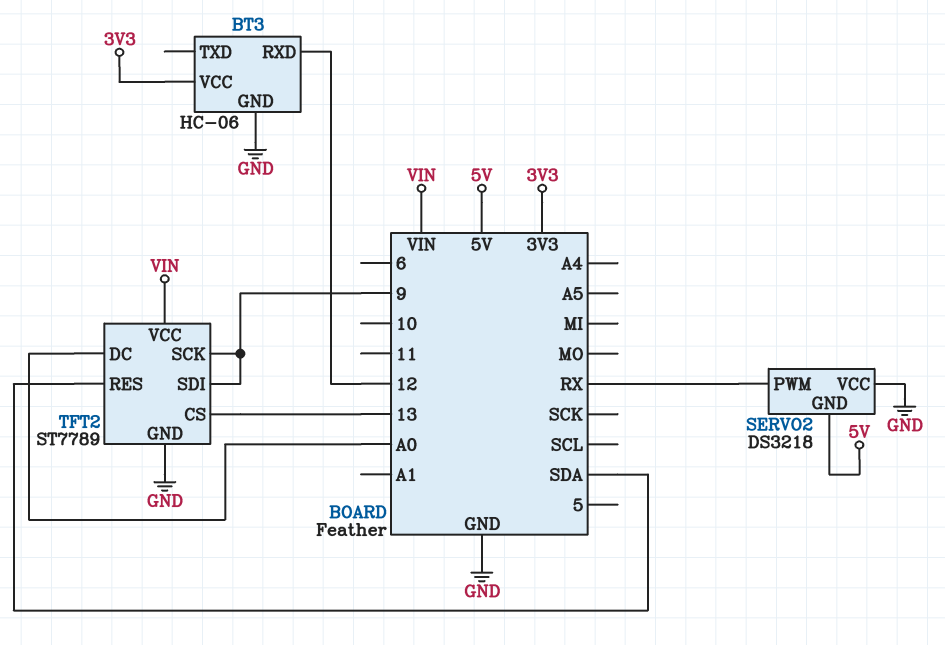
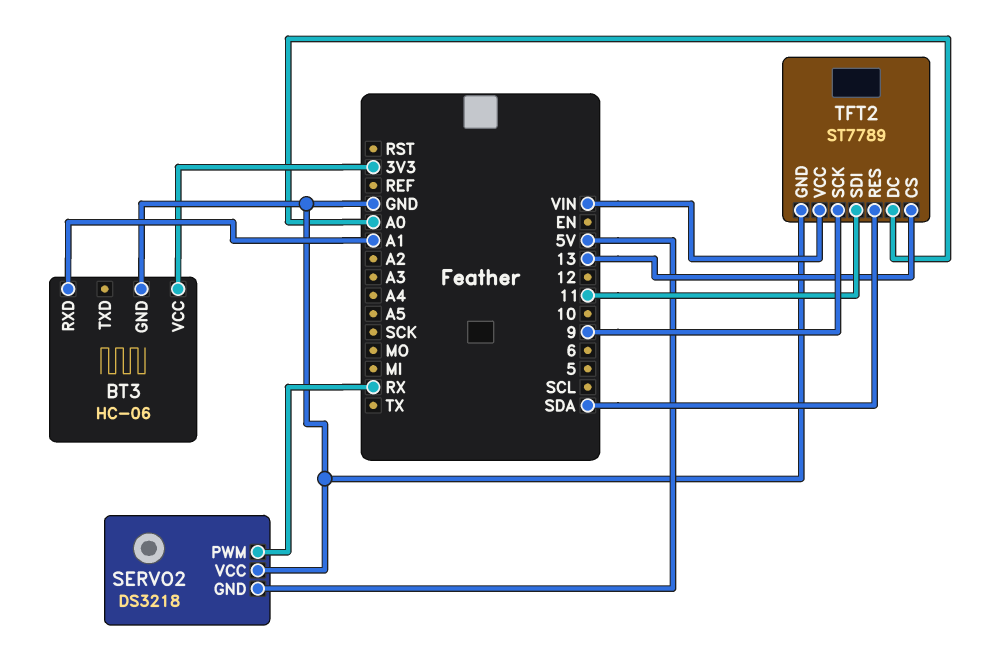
BT3 pin RXD: 12 -> A1
TFT2 pin SDI: 9 -> 11

